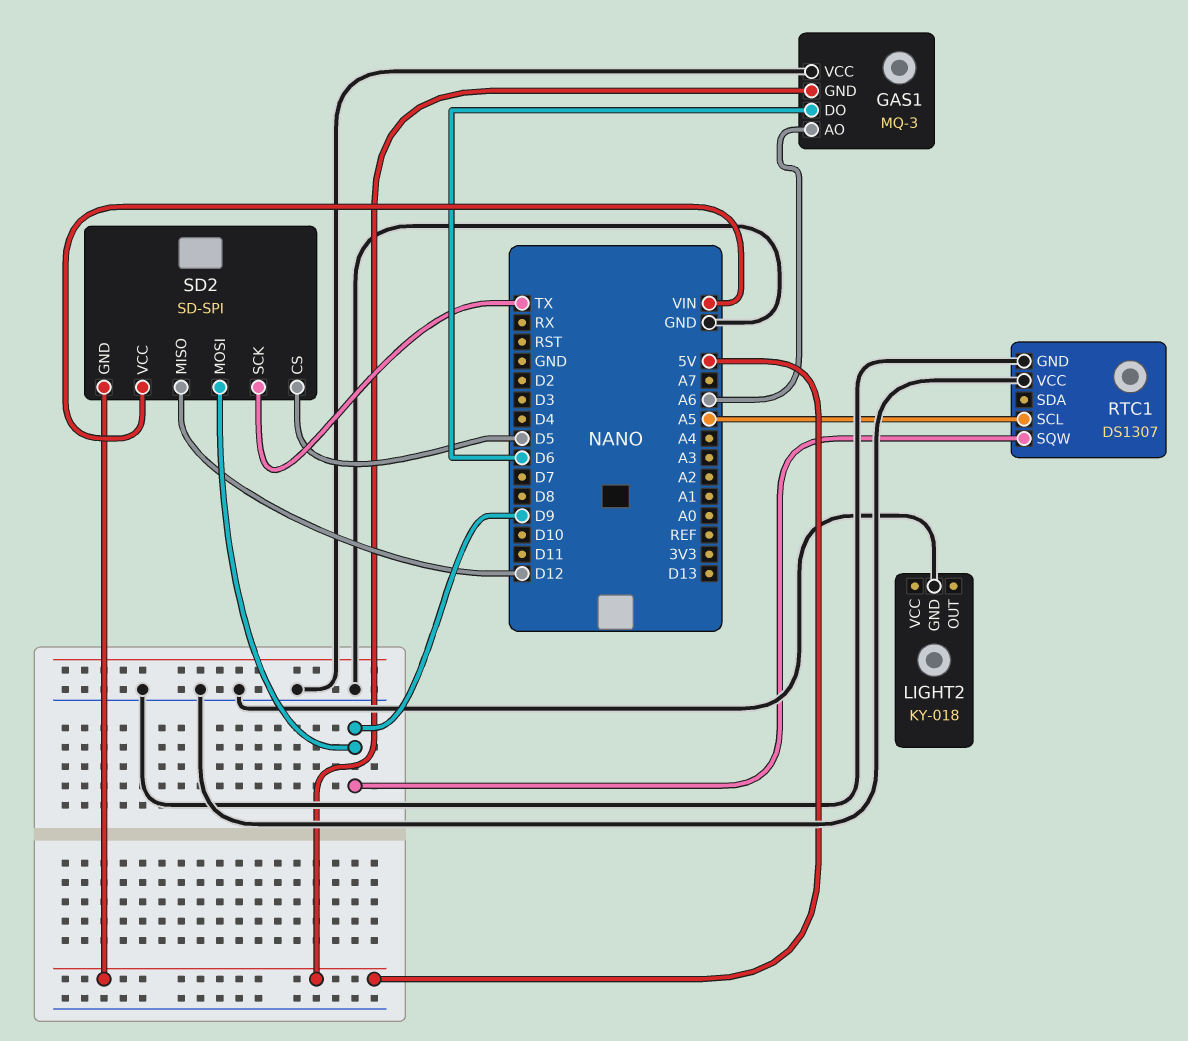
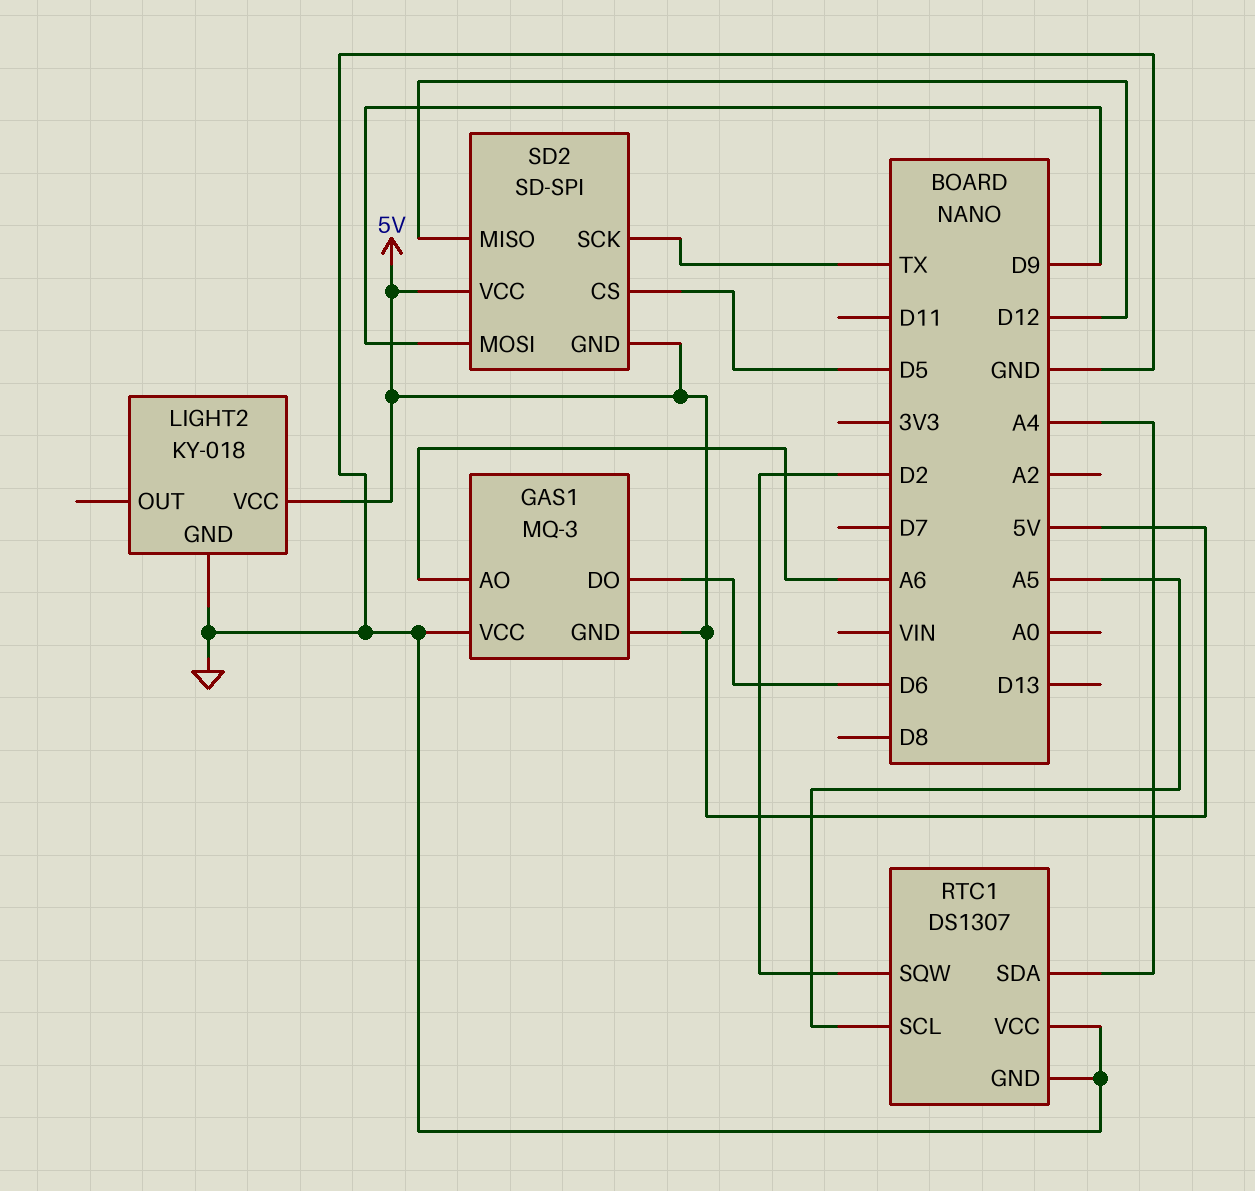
LIGHT2 pin VCC: none -> 5V
RTC1 pin SDA: none -> A4
RTC1 pin SQW: D9 -> D2
SD2 pin VCC: VIN -> 5V

